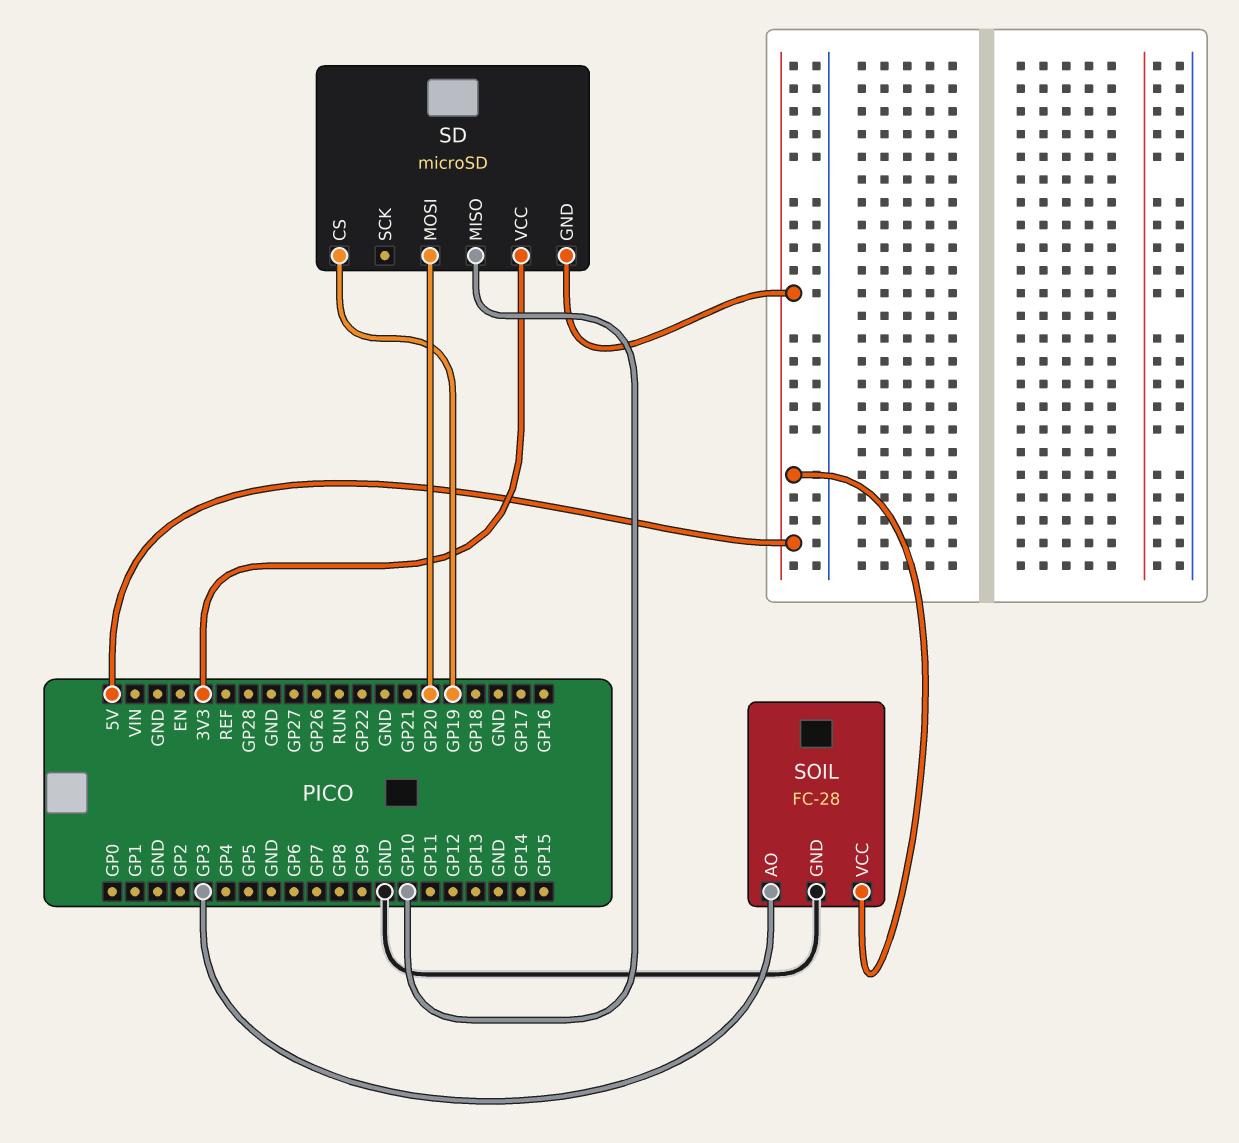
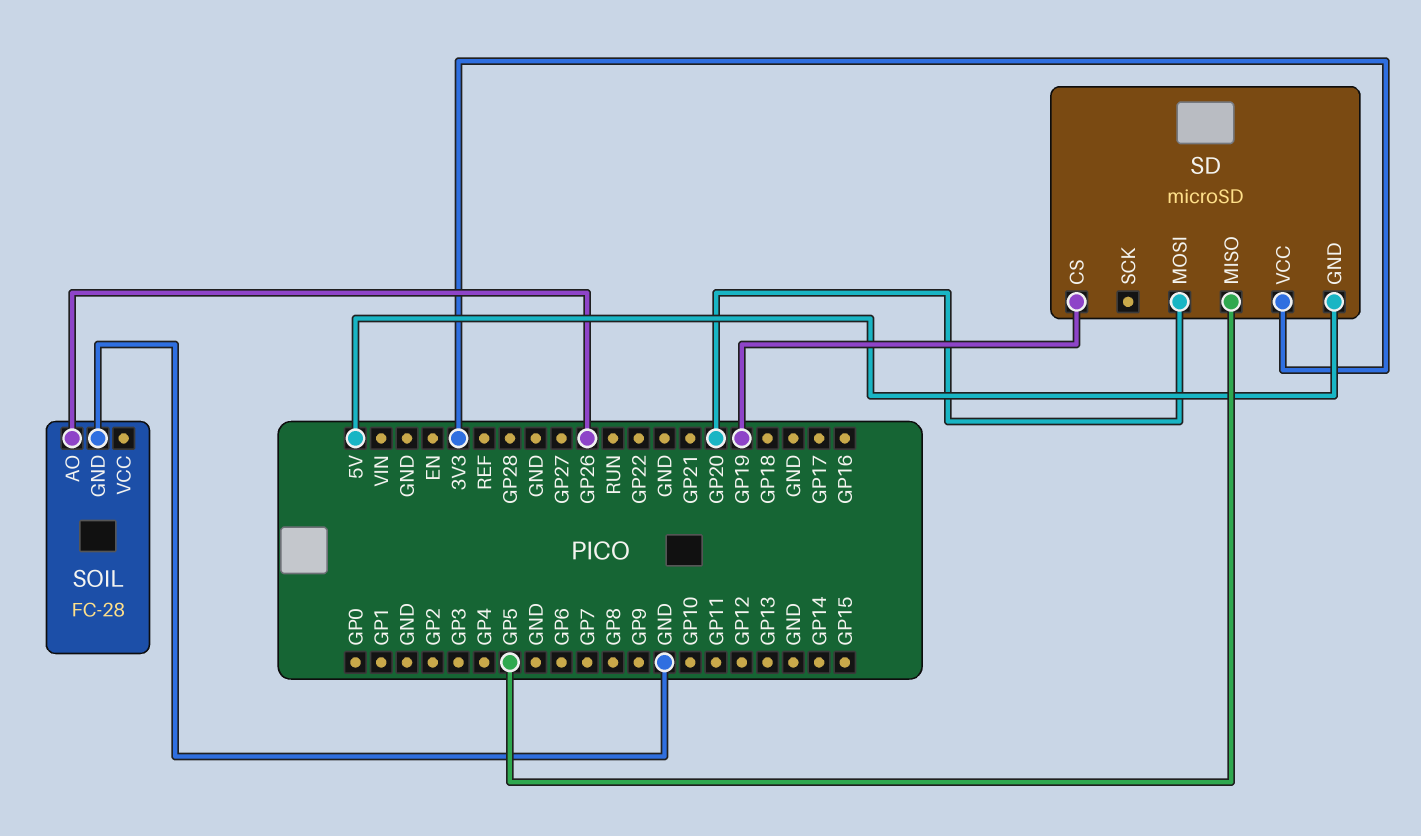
SD pin MISO: GP10 -> GP5
SOIL pin AO: GP3 -> GP26
SOIL pin VCC: 5V -> none

